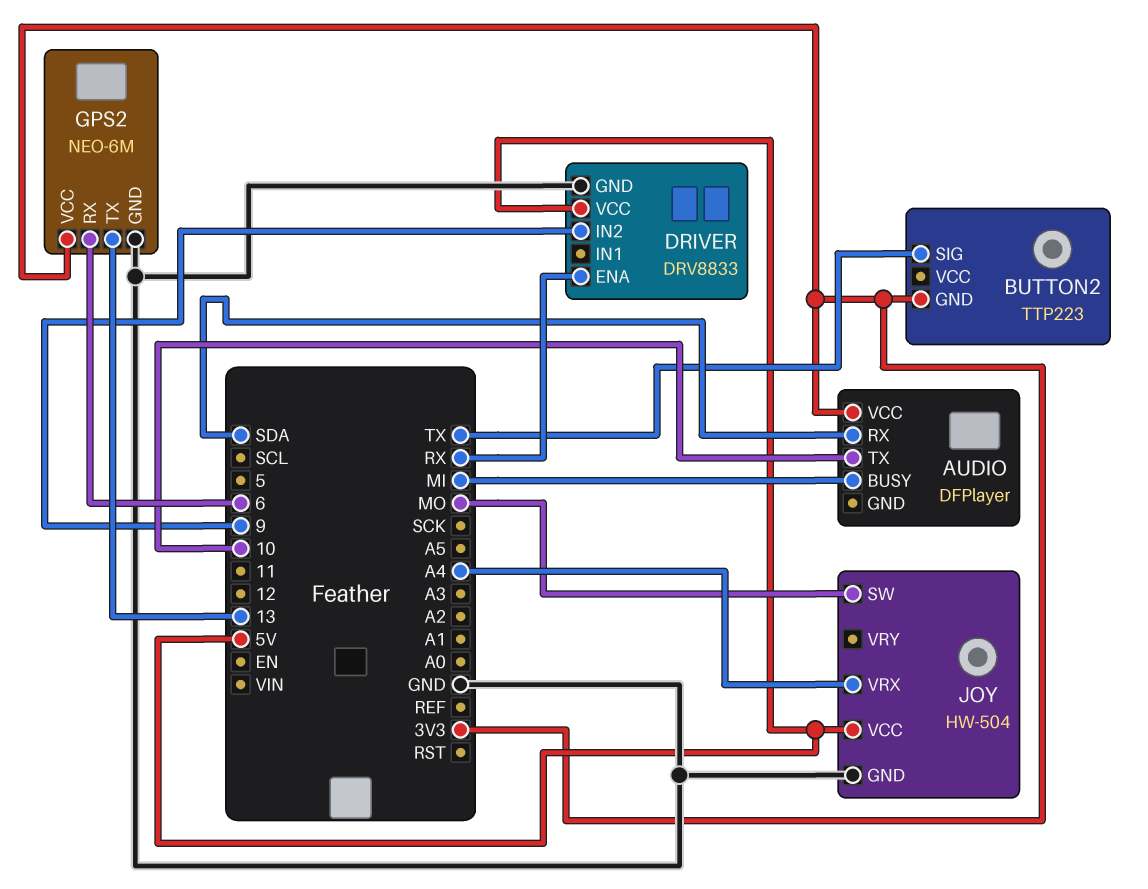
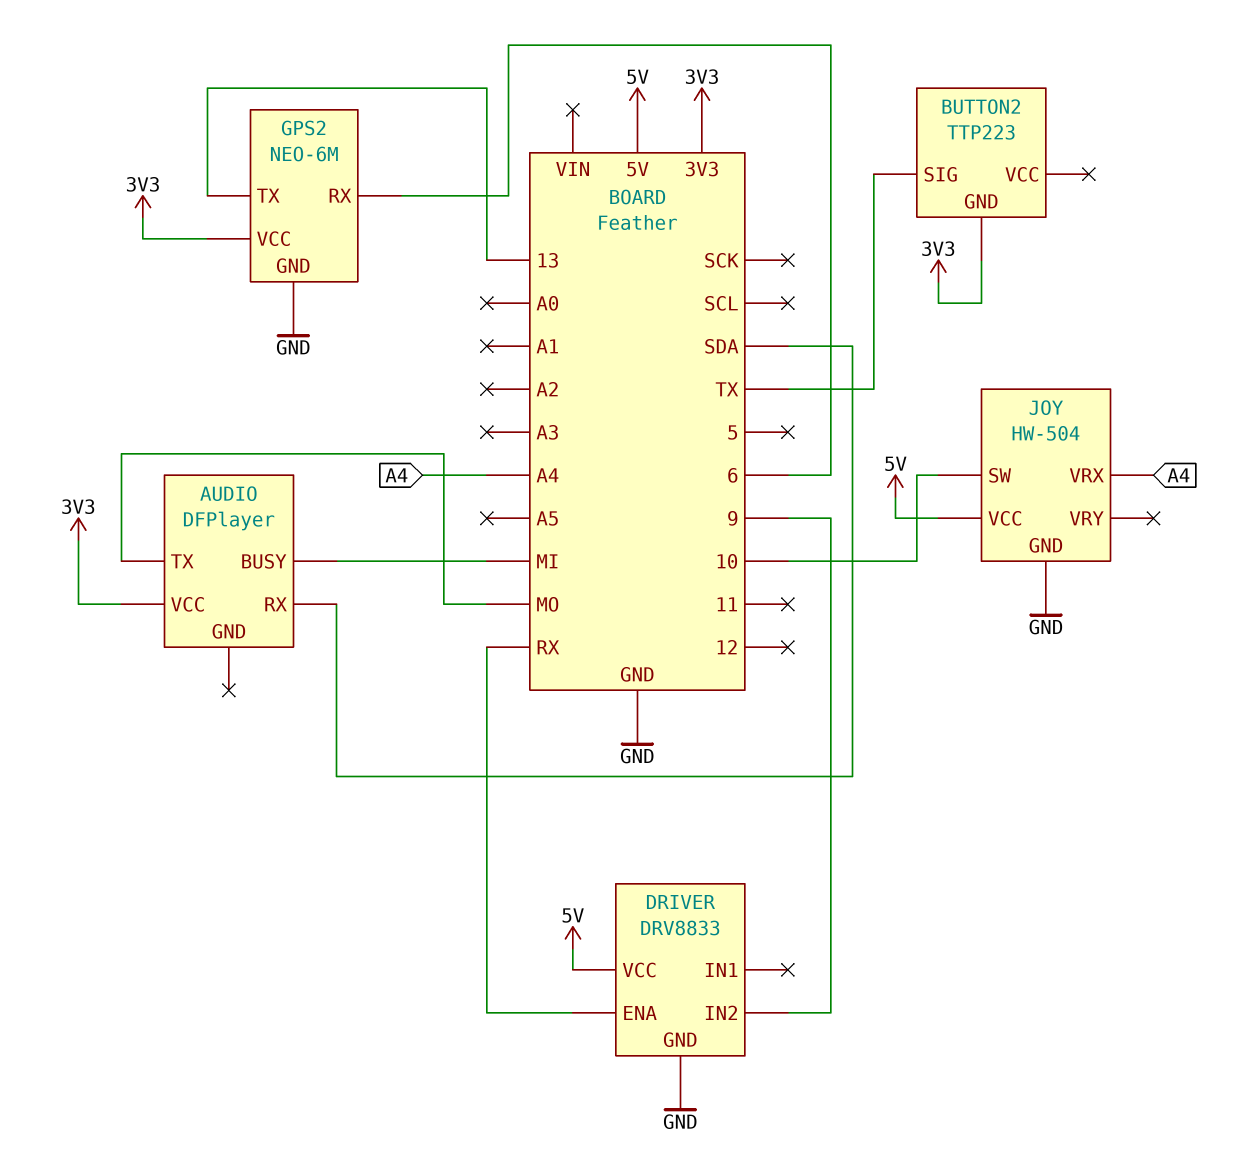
AUDIO pin TX: 10 -> MO
JOY pin SW: MO -> 10

